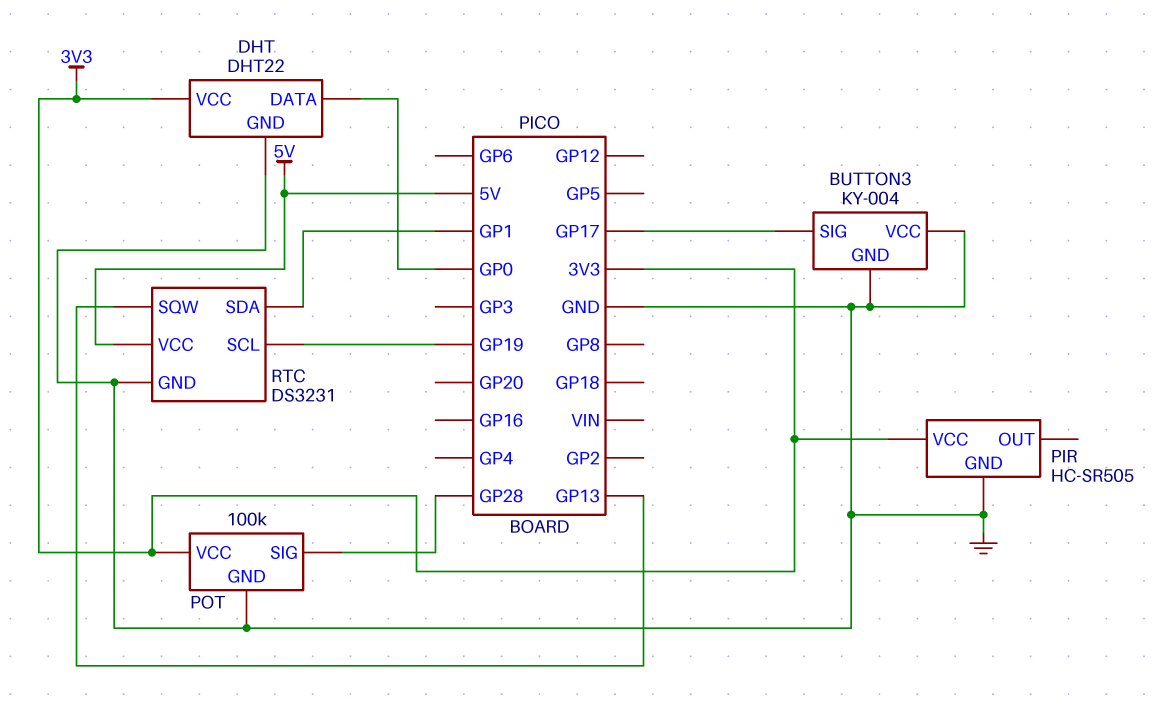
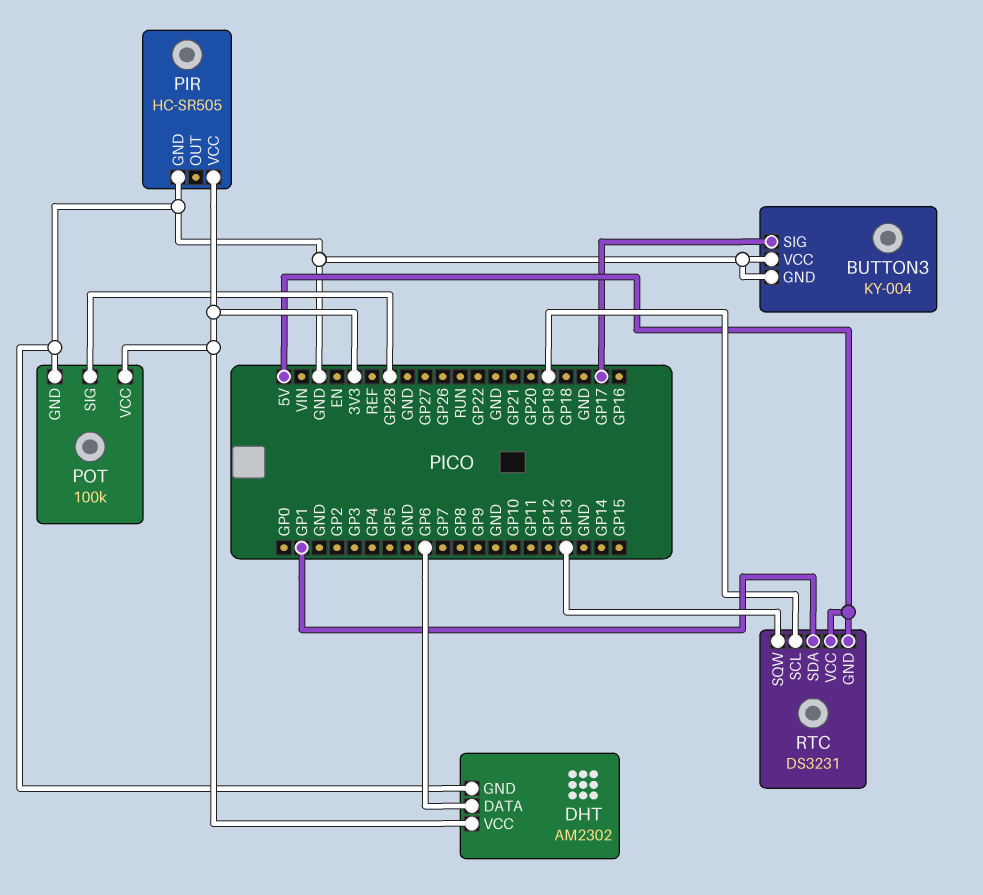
DHT: DHT22 -> AM2302
DHT pin DATA: GP0 -> GP6
RTC pin GND: GND -> 5V

